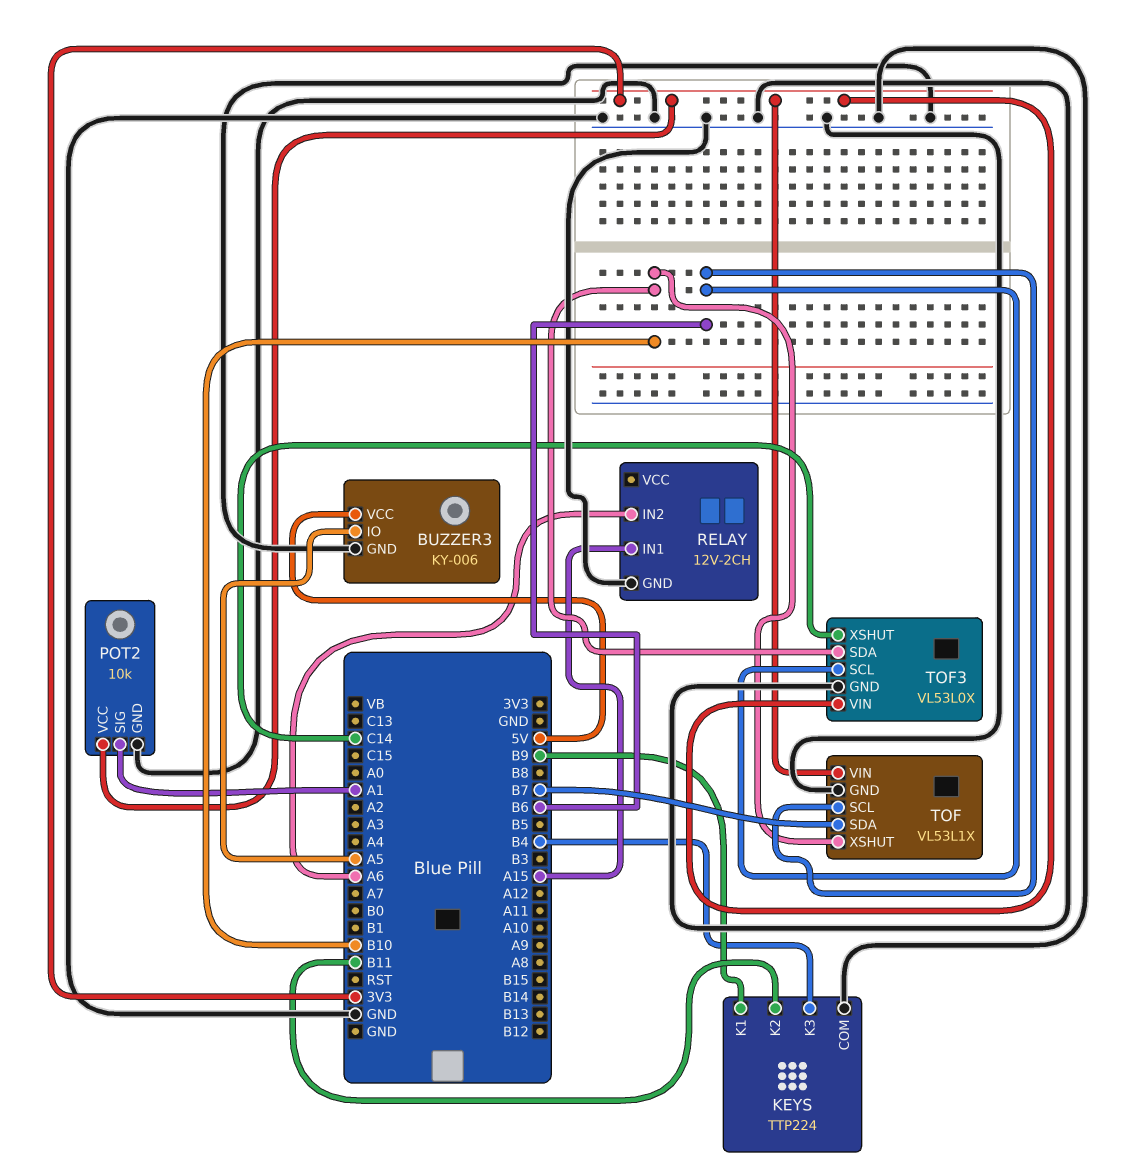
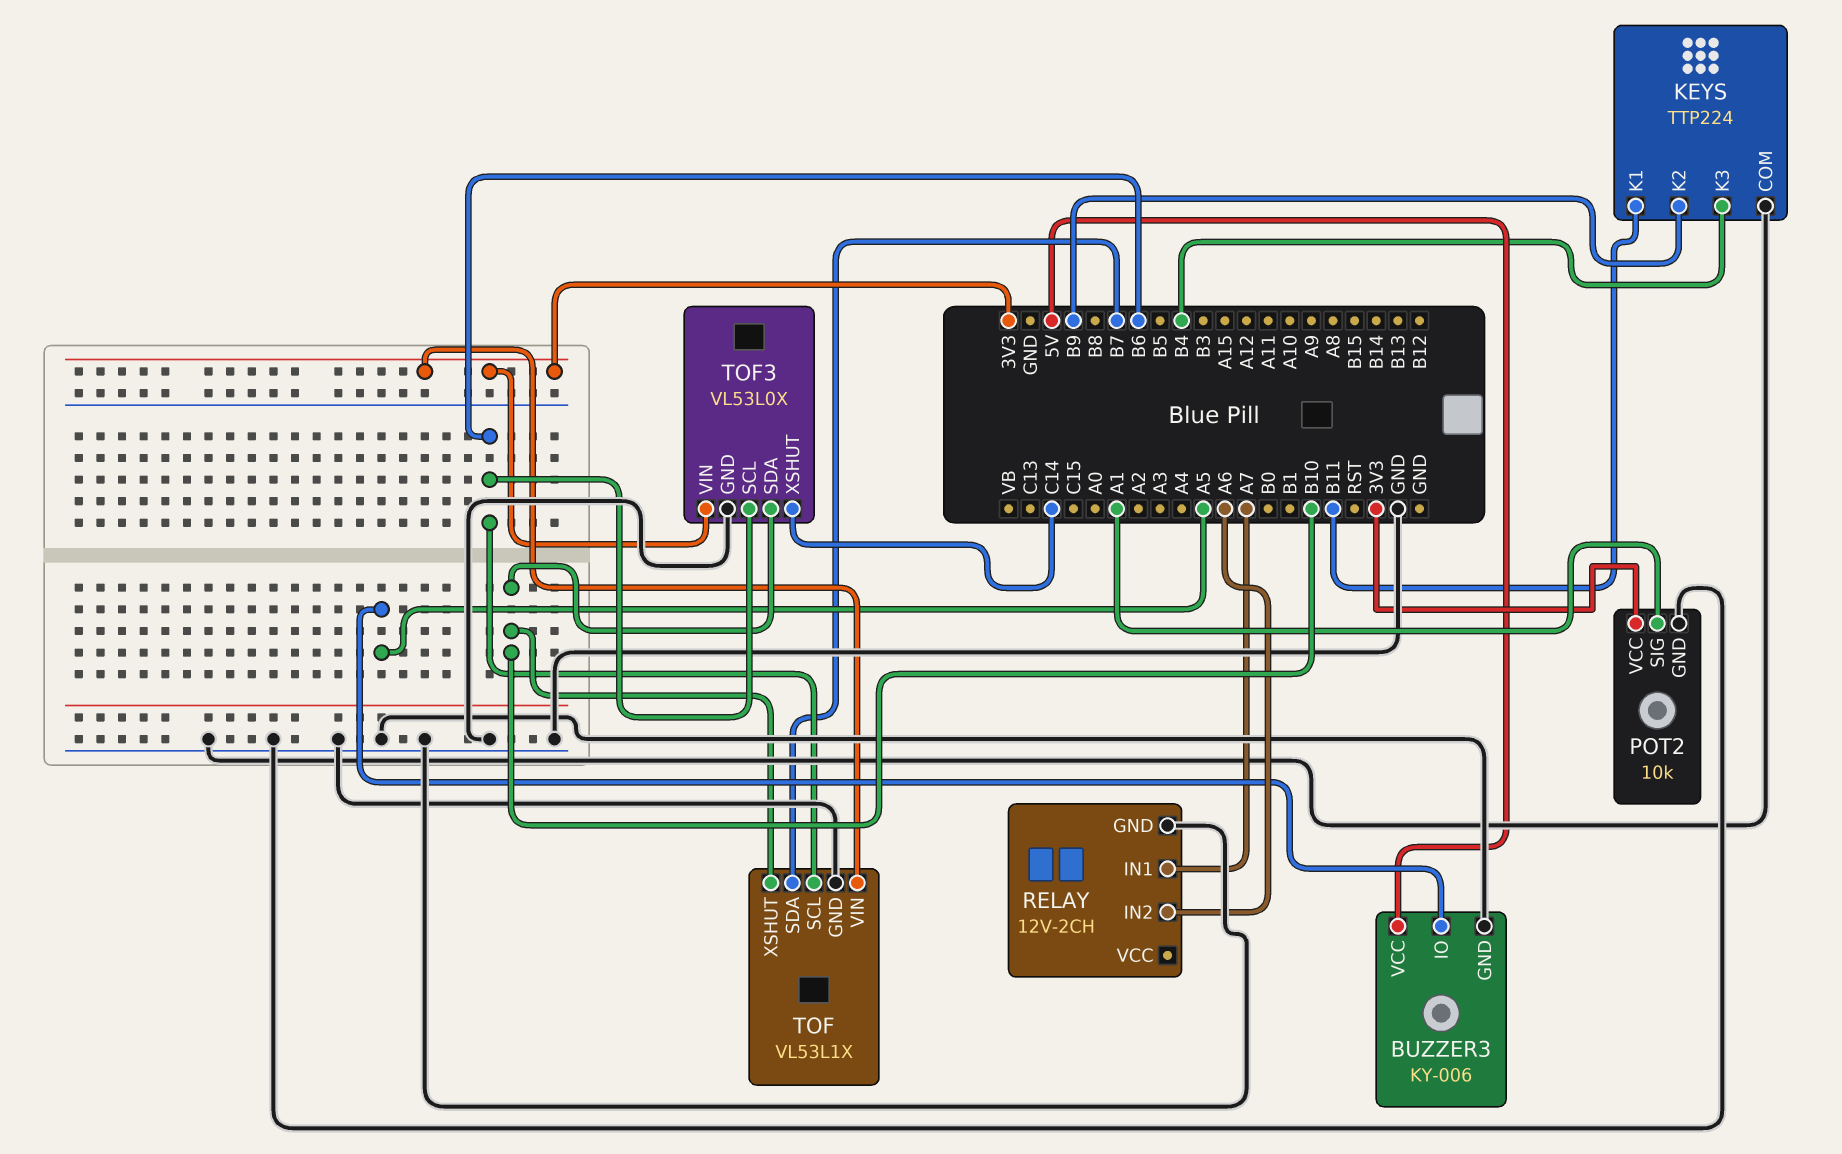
KEYS pin K1: B9 -> B11
KEYS pin K2: B11 -> B9
RELAY pin IN1: A15 -> A7

